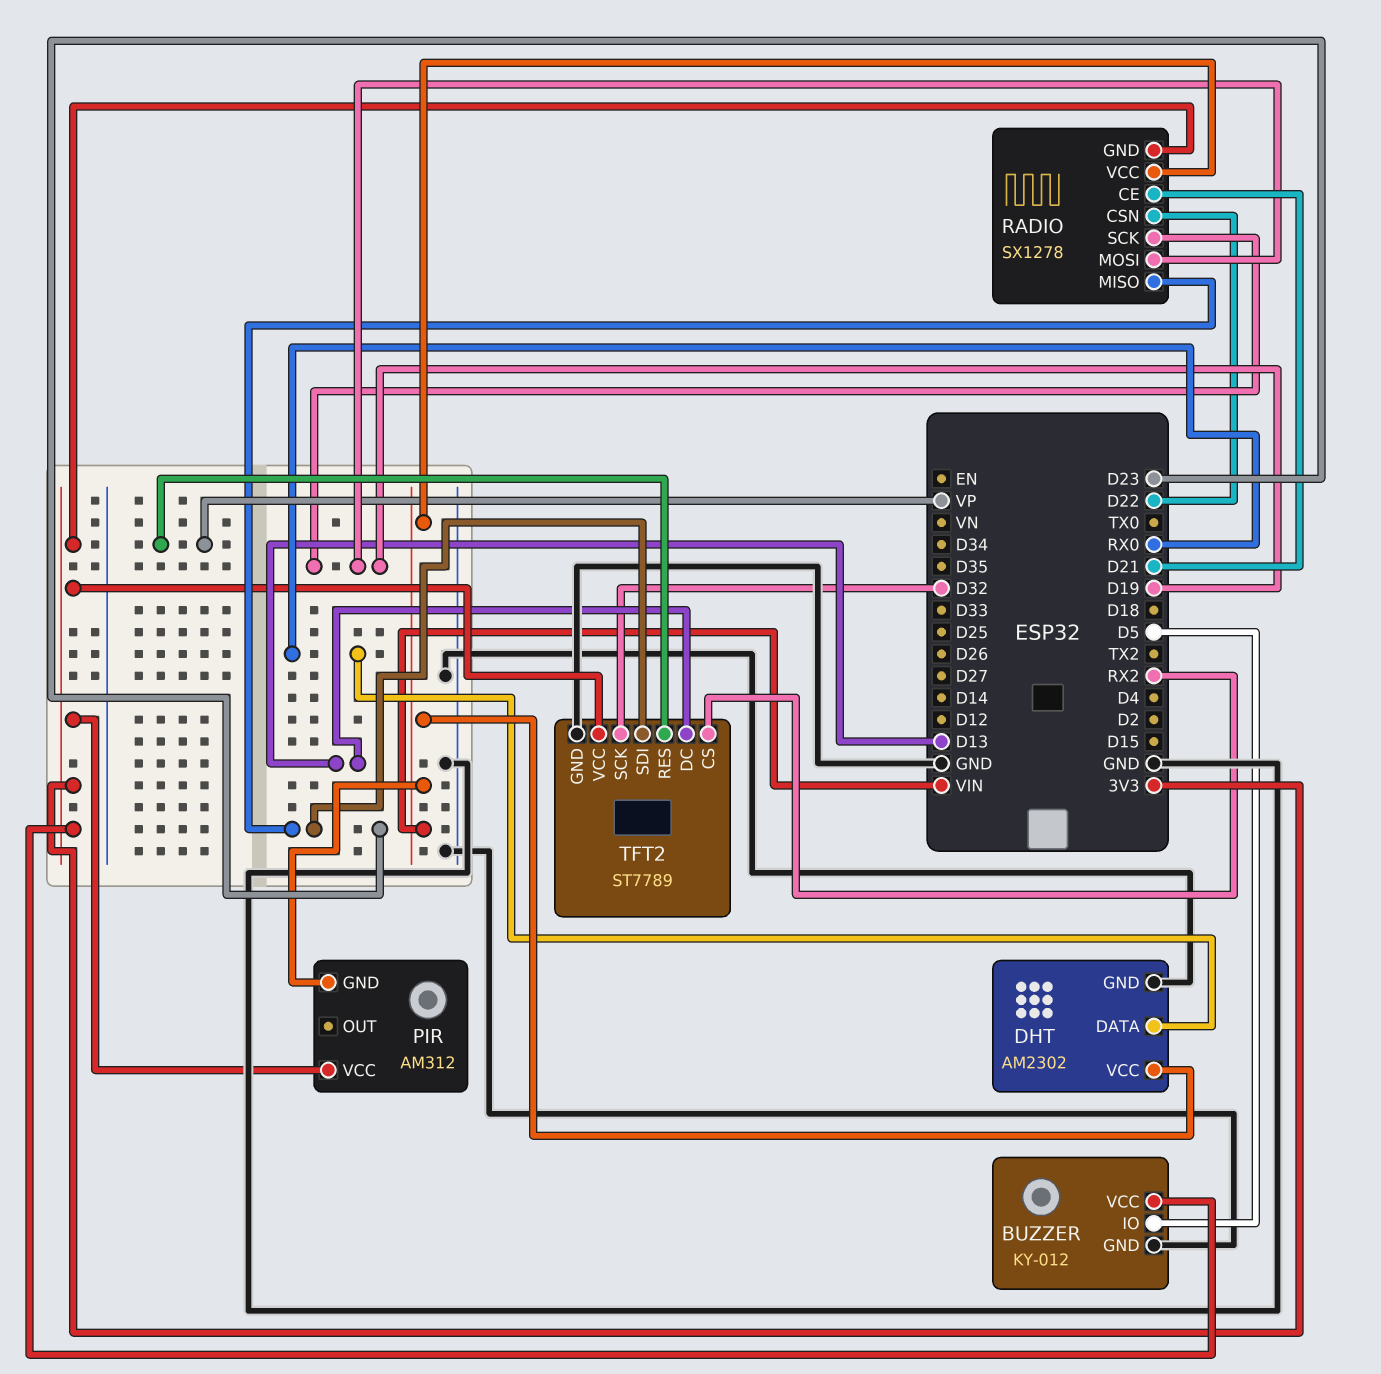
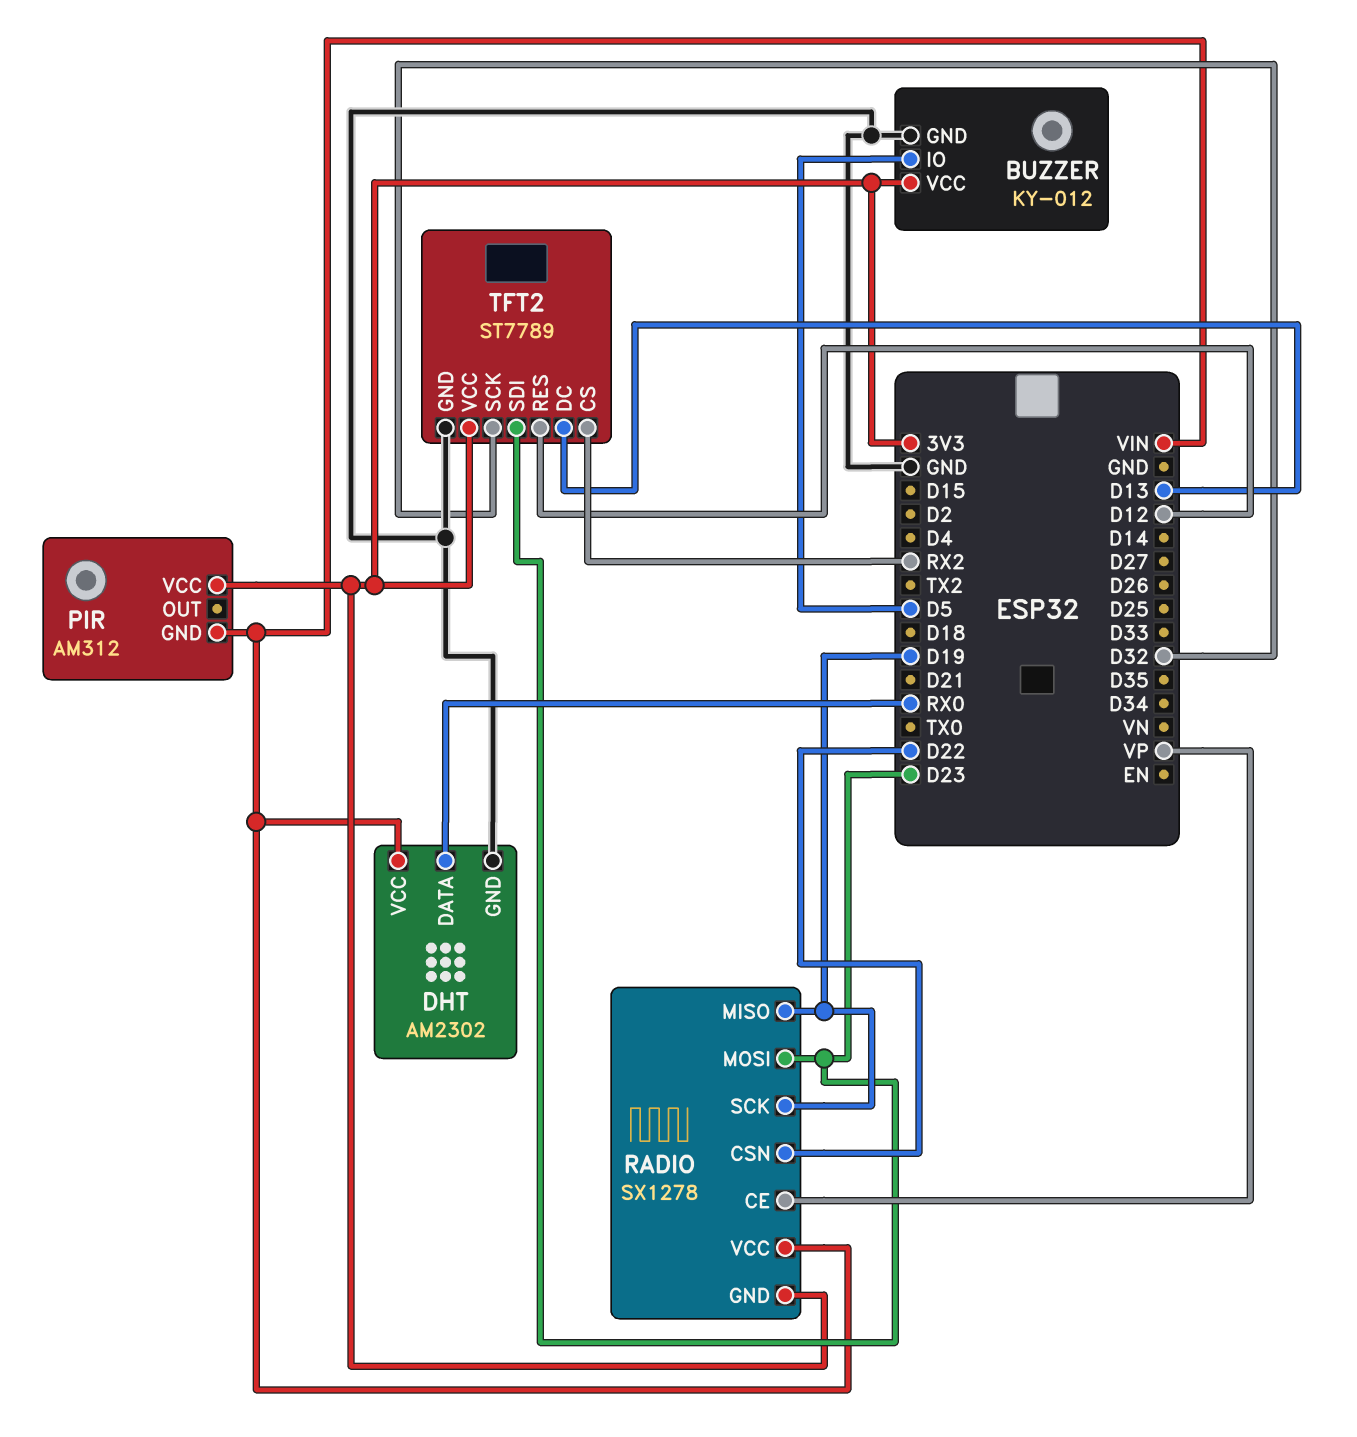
RADIO pin CE: D21 -> VP
RADIO pin MISO: D23 -> D19
RADIO pin MOSI: D19 -> D23
TFT2 pin RES: VP -> D12

